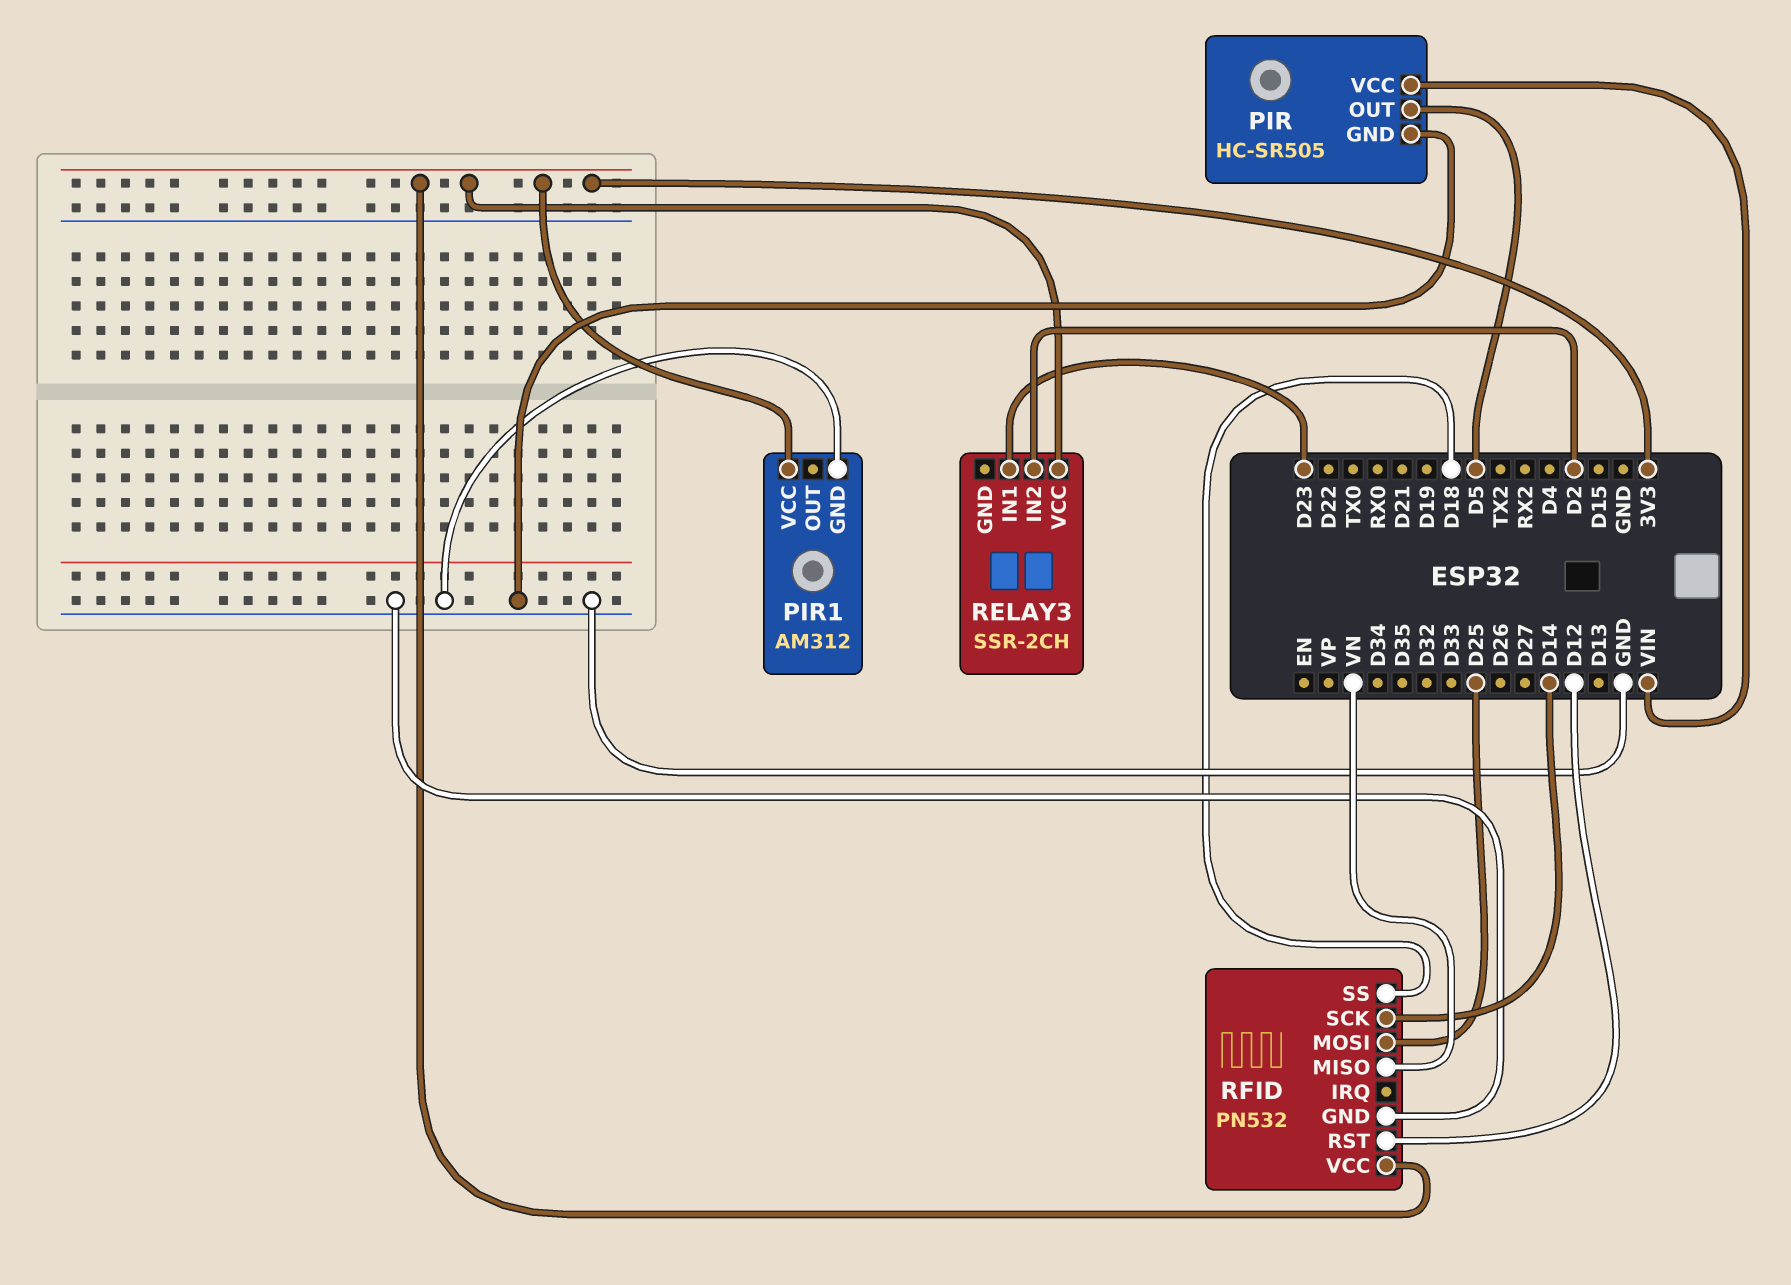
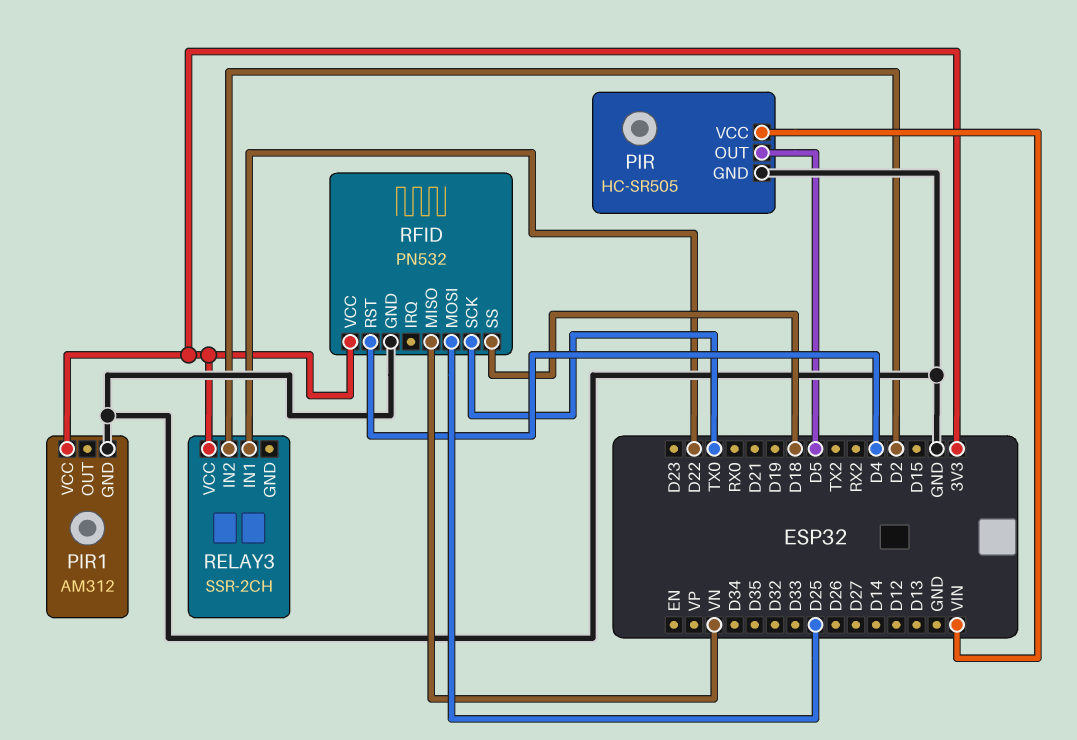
RELAY3 pin IN1: D23 -> D22
RFID pin RST: D12 -> D4
RFID pin SCK: D14 -> TX0

